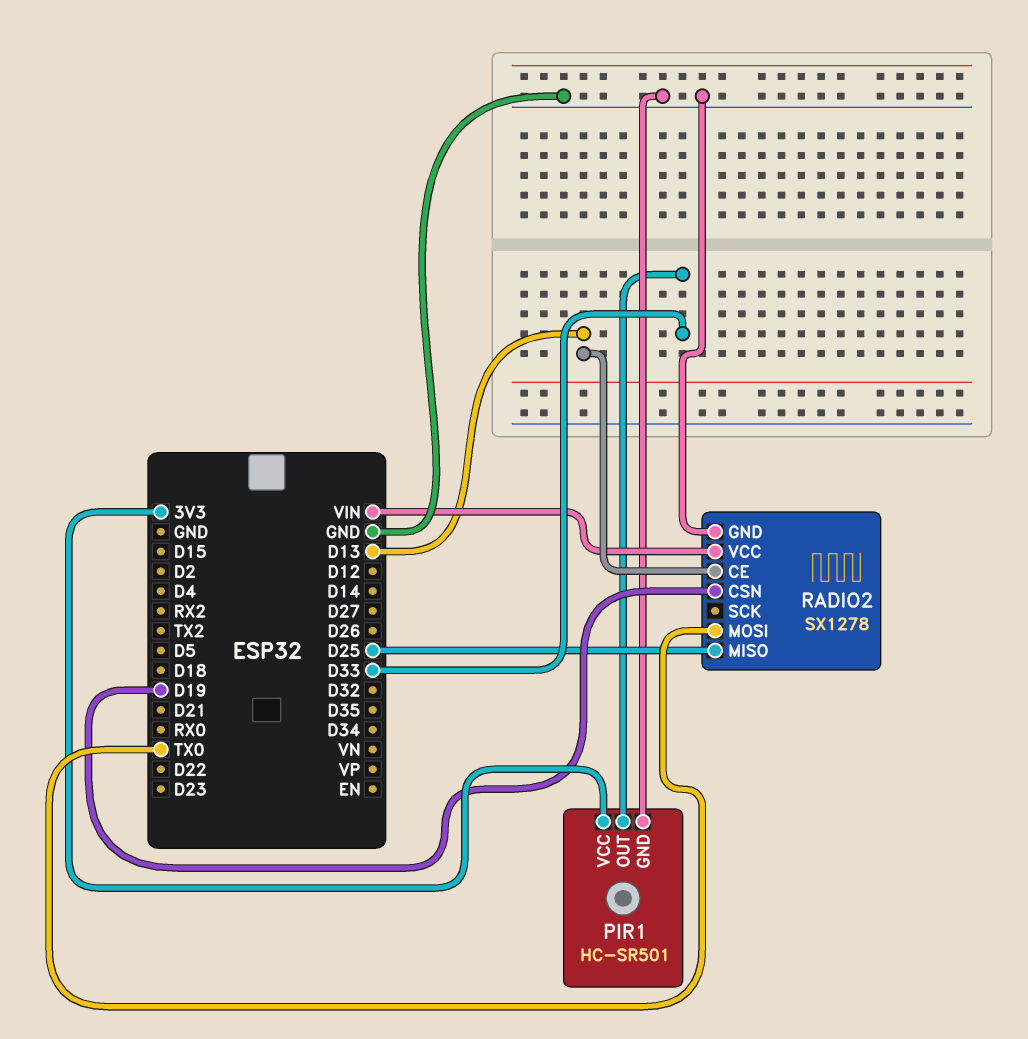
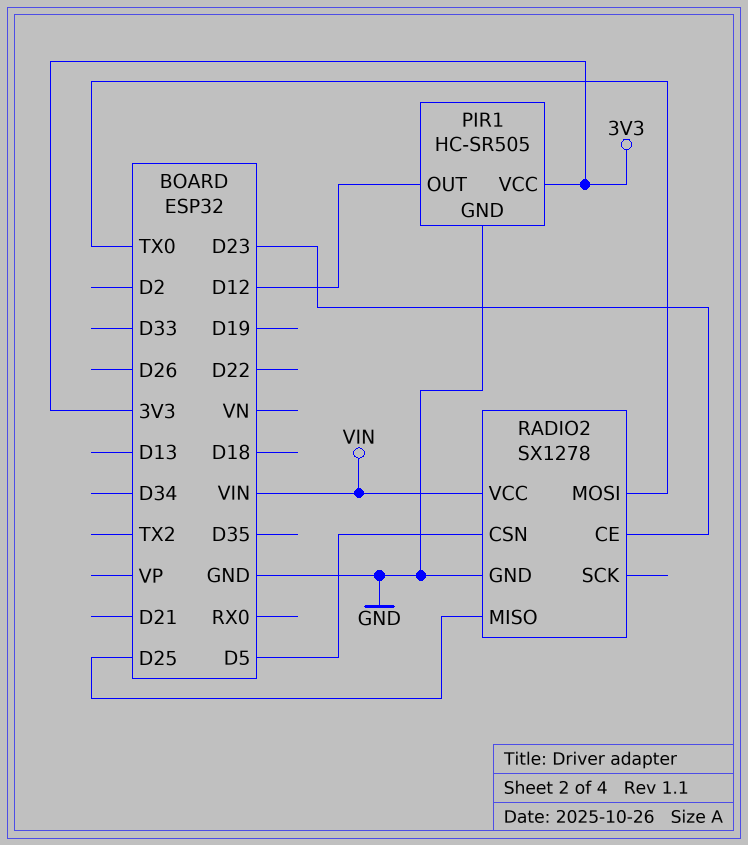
PIR1: HC-SR501 -> HC-SR505
PIR1 pin OUT: D33 -> D12
RADIO2 pin CE: D13 -> D23
RADIO2 pin CSN: D19 -> D5

